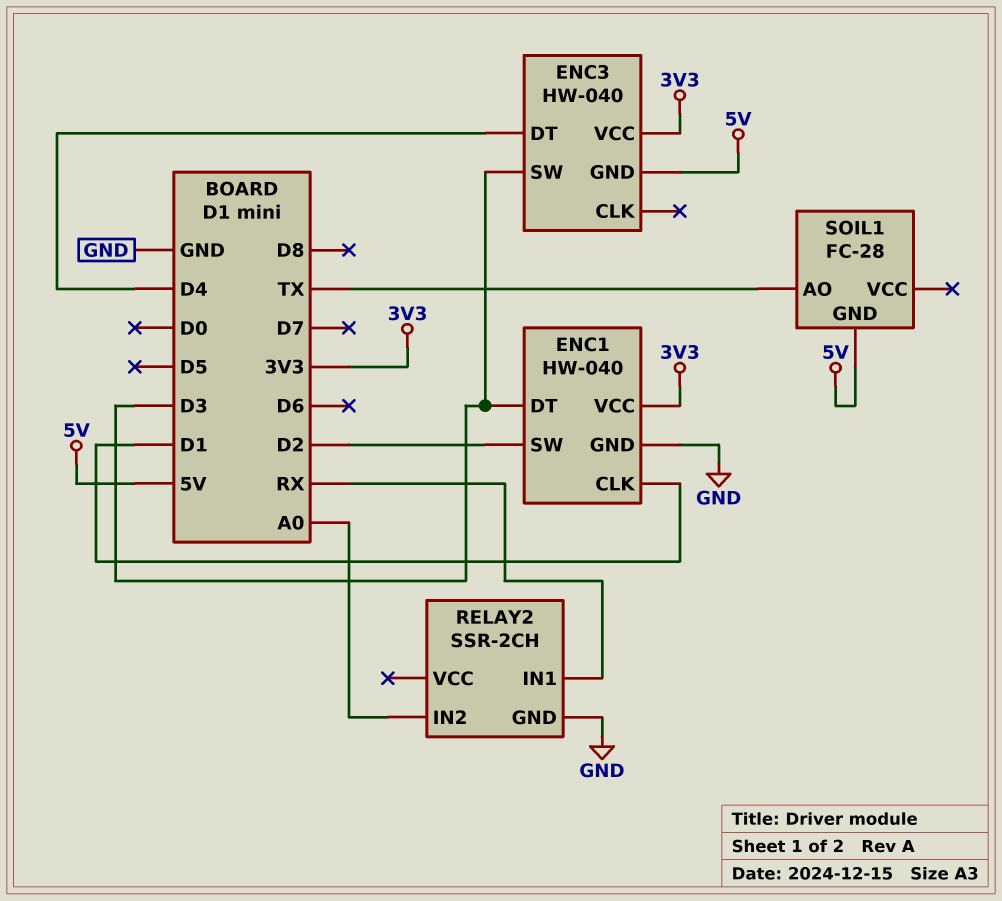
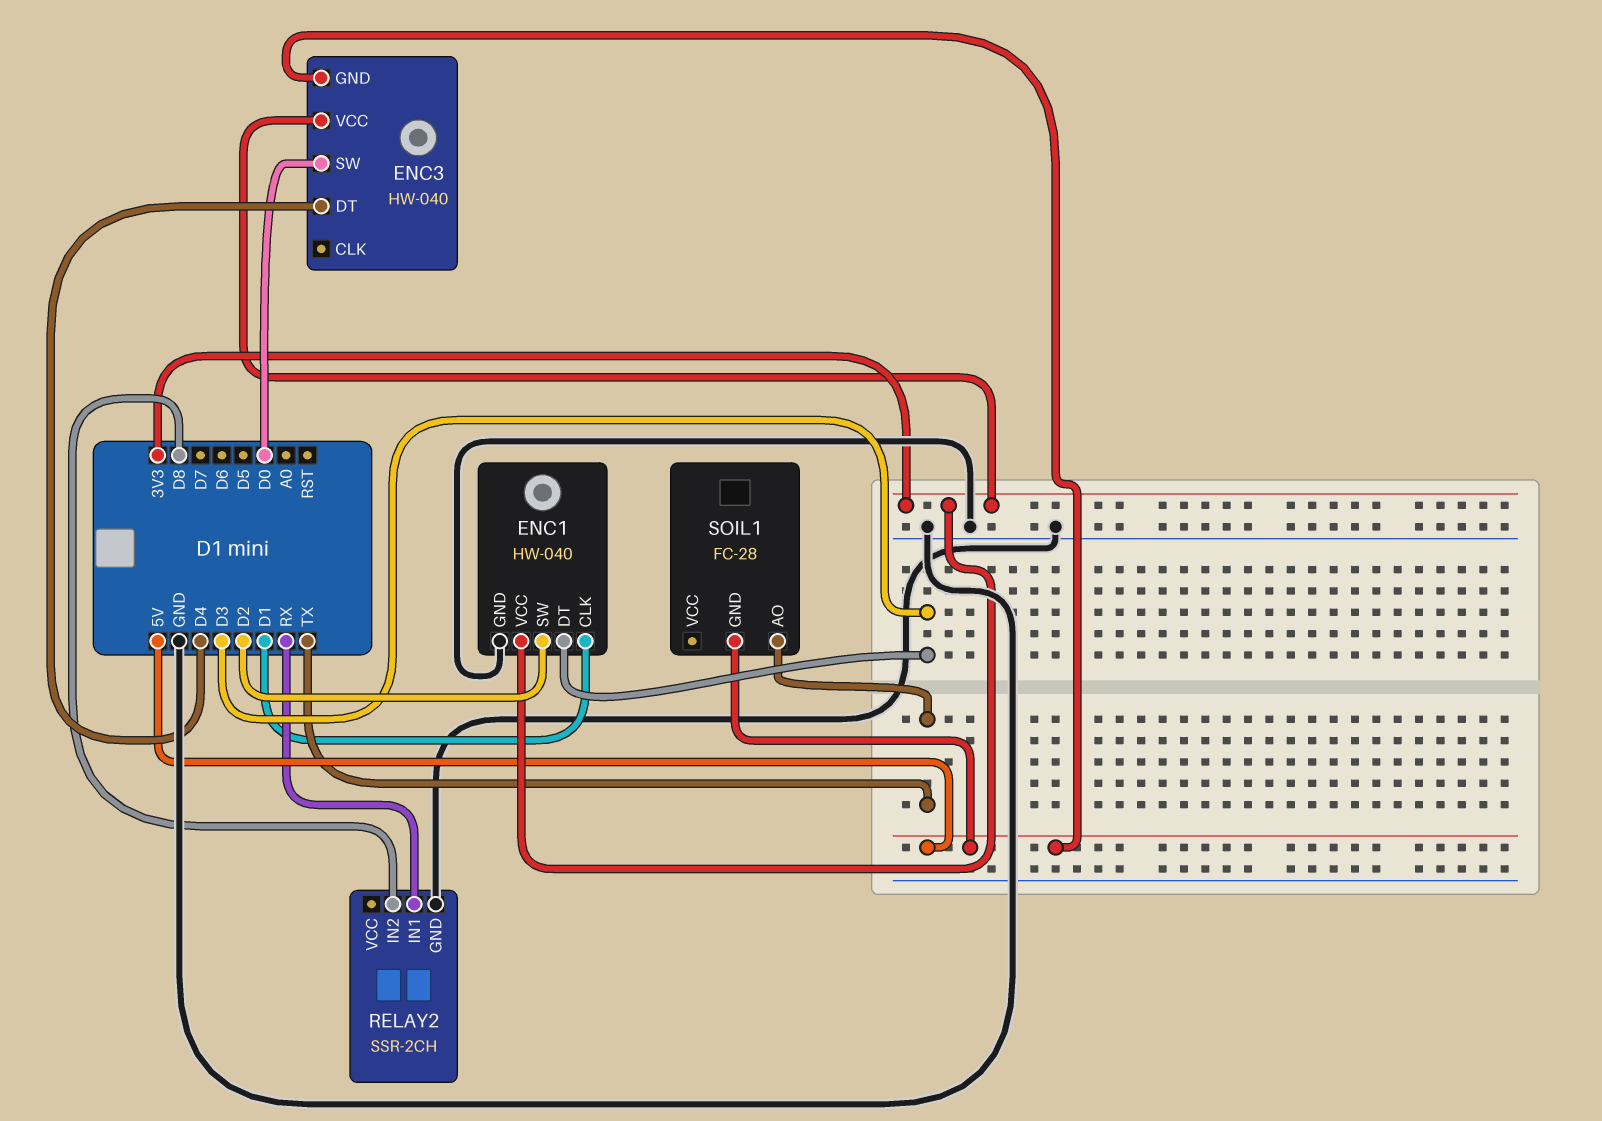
ENC3 pin SW: D3 -> D0
RELAY2 pin IN2: A0 -> D8

